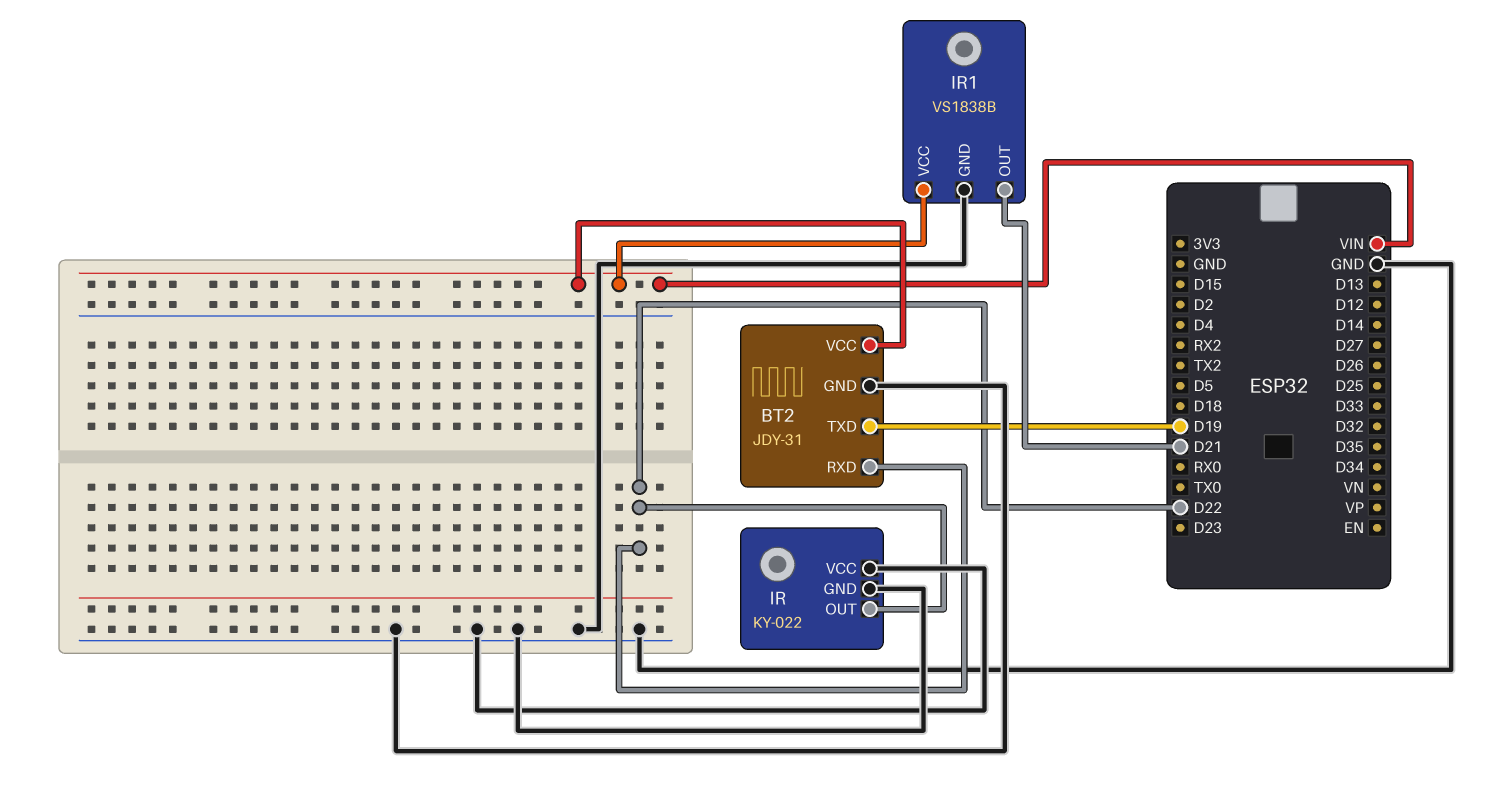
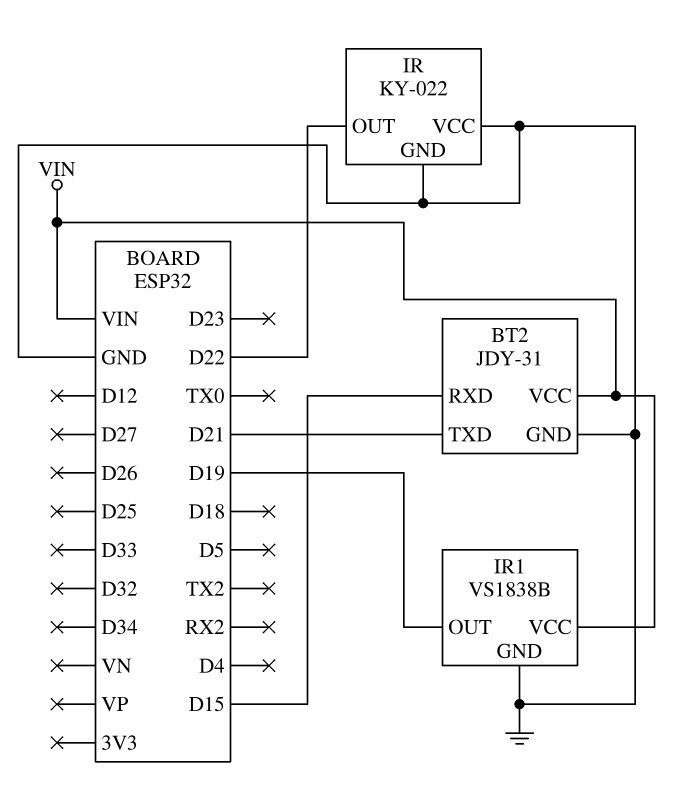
BT2 pin RXD: D22 -> D15
BT2 pin TXD: D19 -> D21
IR1 pin OUT: D21 -> D19

